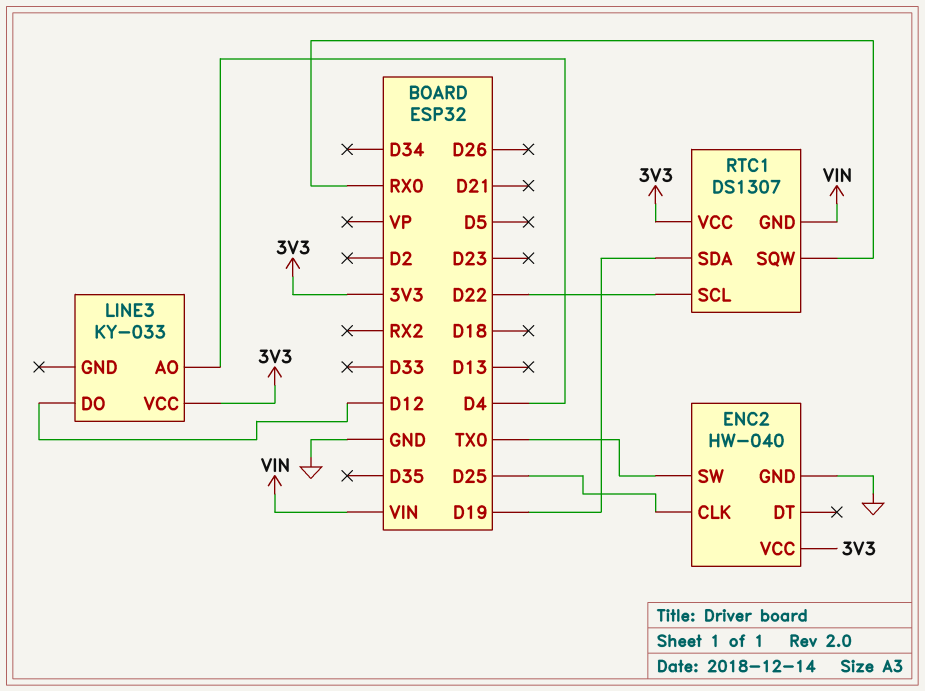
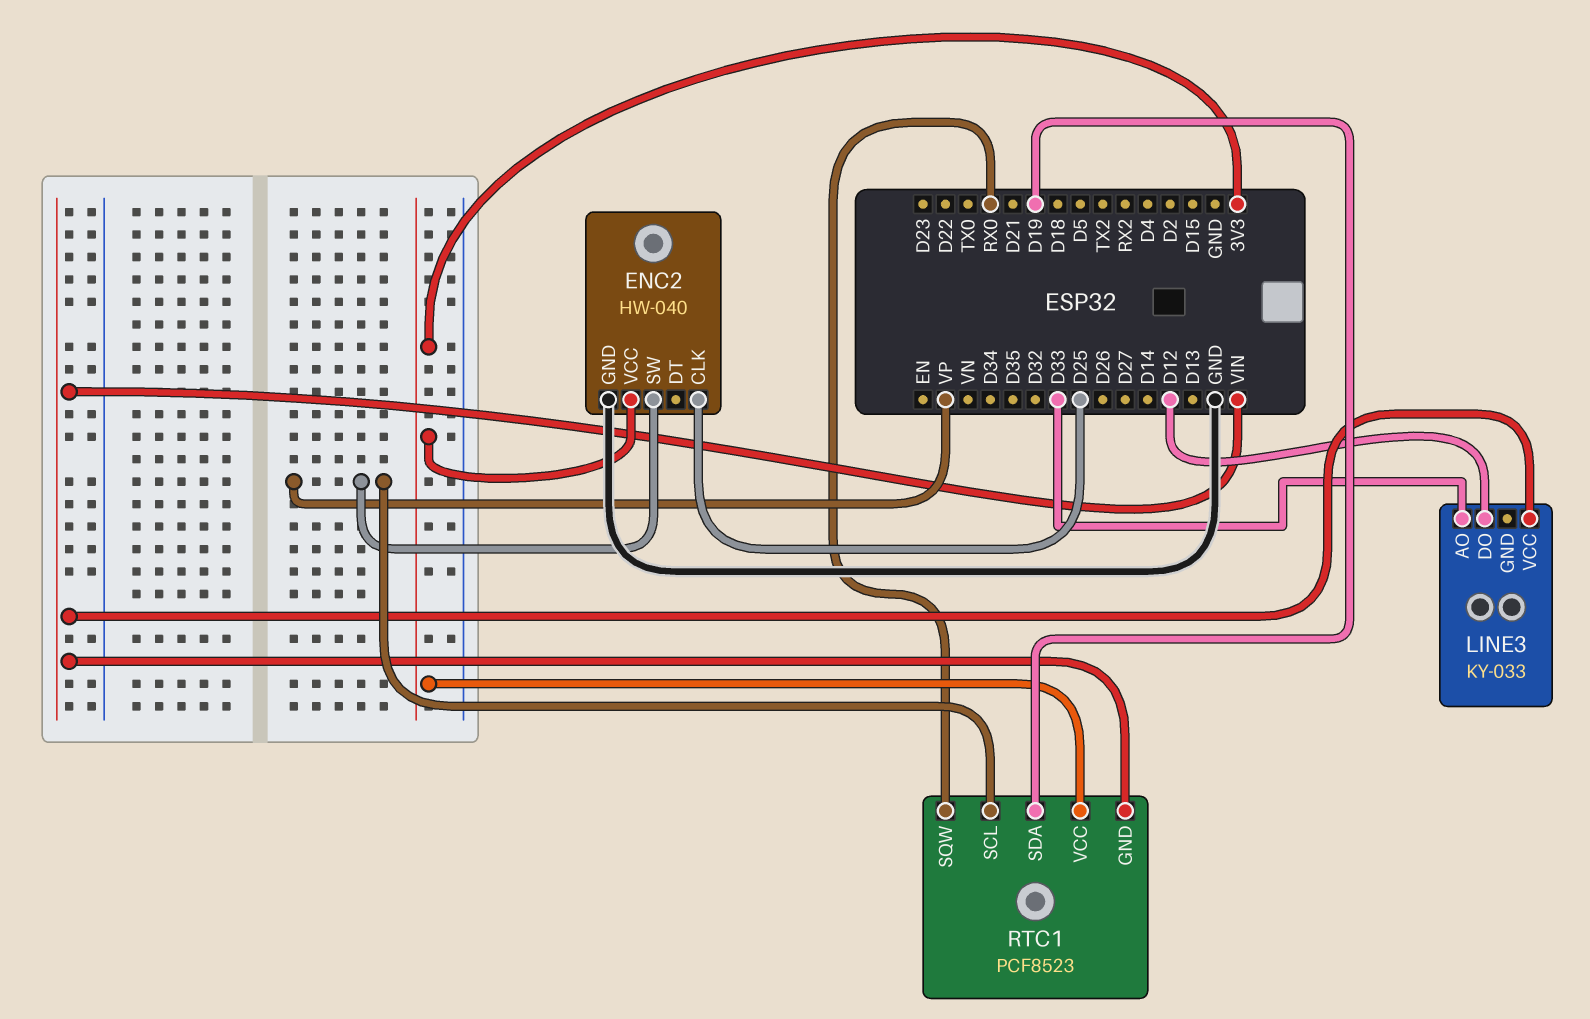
ENC2 pin SW: TX0 -> VP
LINE3 pin AO: D4 -> D33
LINE3 pin VCC: 3V3 -> VIN
RTC1: DS1307 -> PCF8523
RTC1 pin SCL: D22 -> VP

